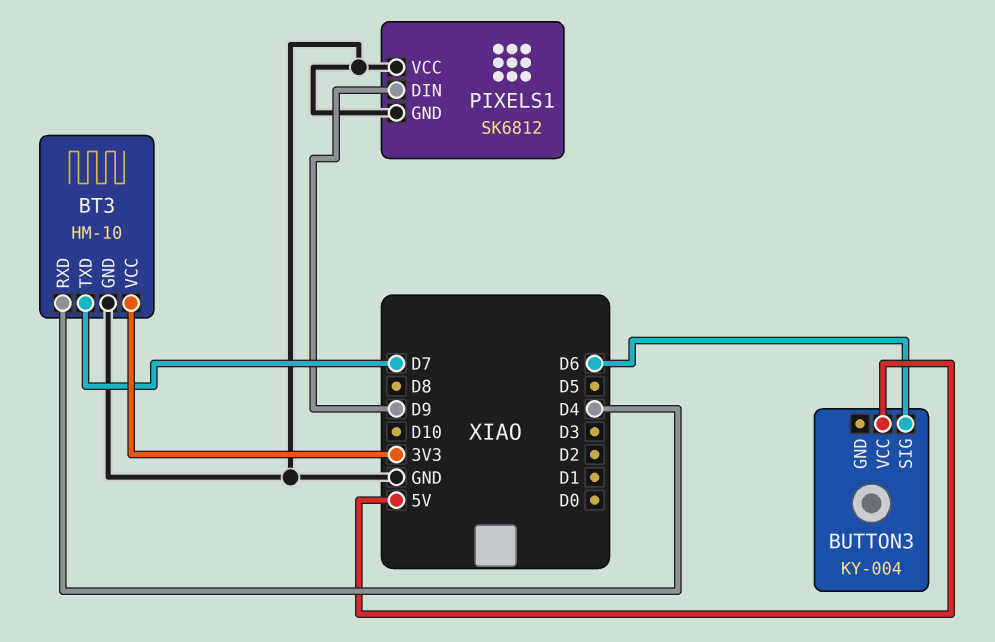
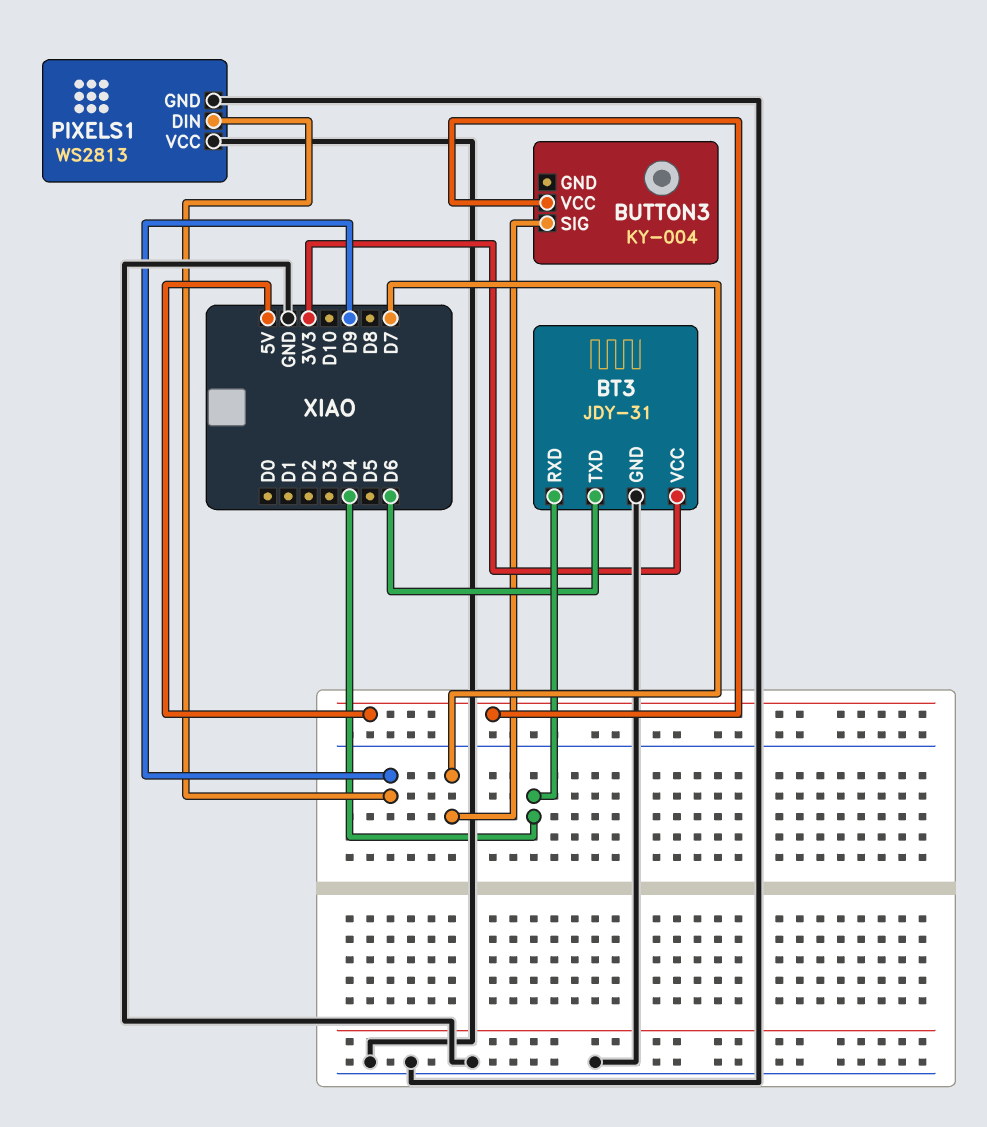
BT3: HM-10 -> JDY-31
BT3 pin TXD: D7 -> D6
BUTTON3 pin SIG: D6 -> D7
PIXELS1: SK6812 -> WS2813

